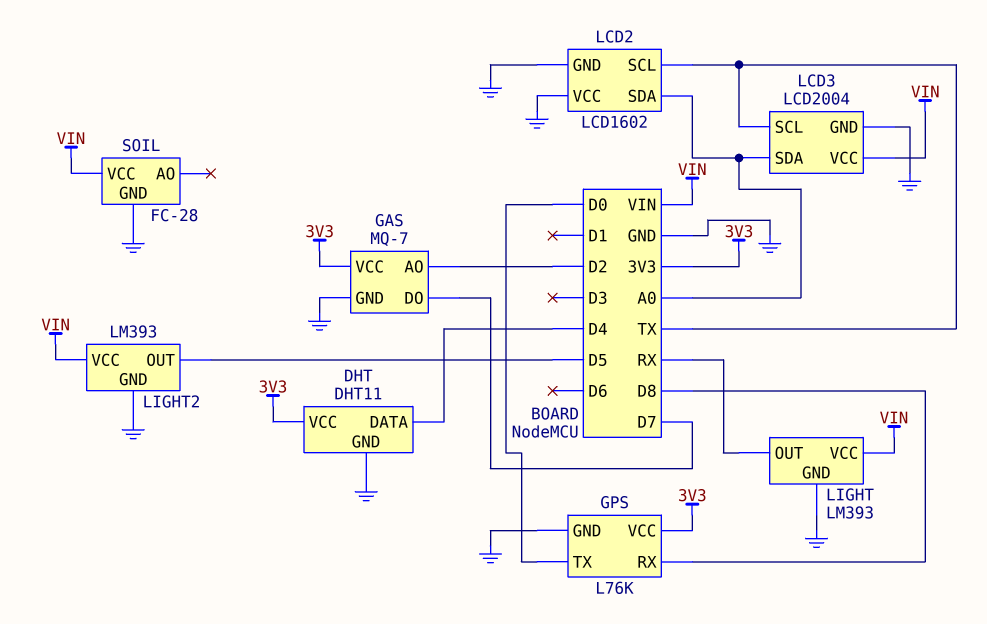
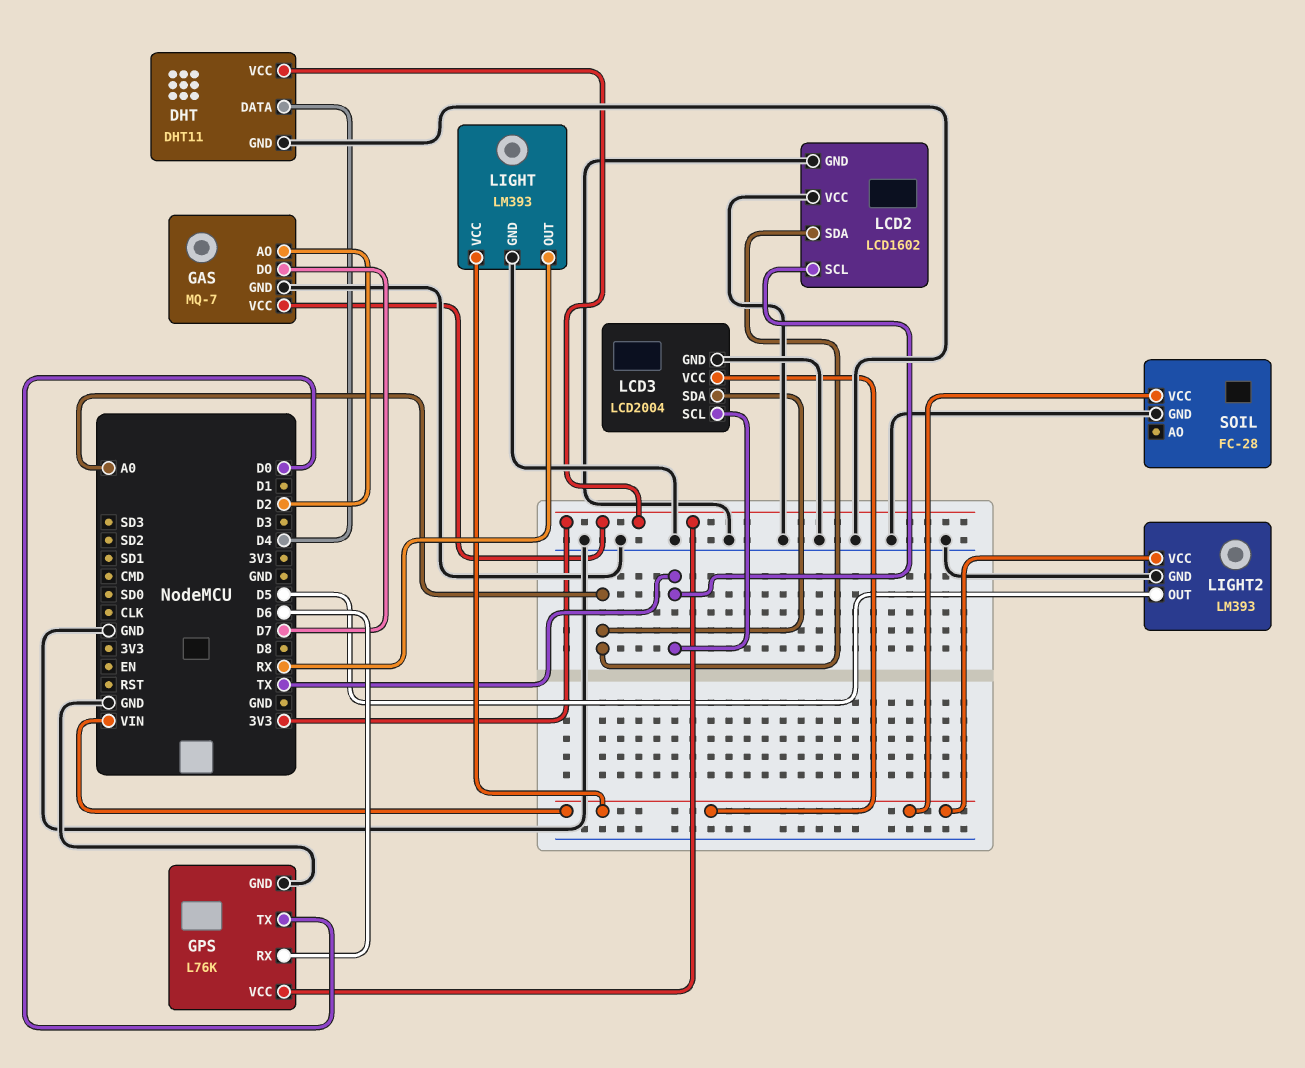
GPS pin RX: D8 -> D6

